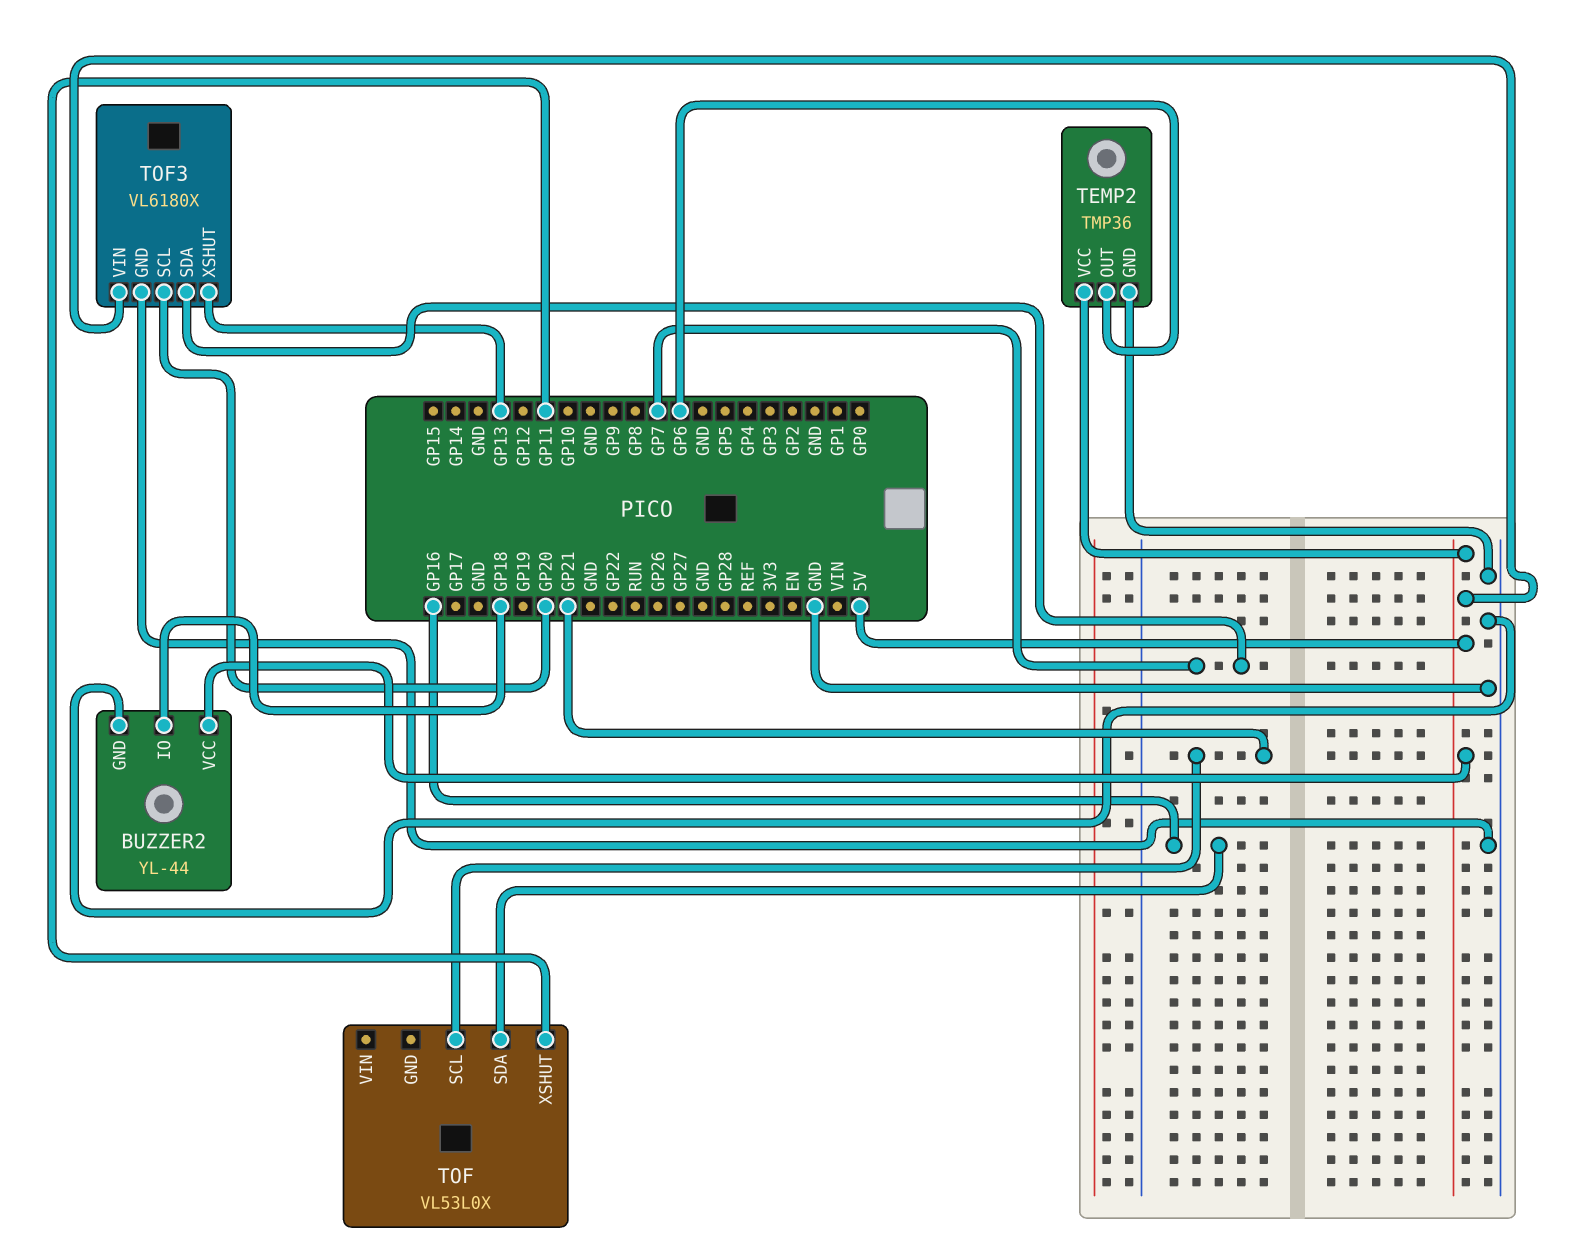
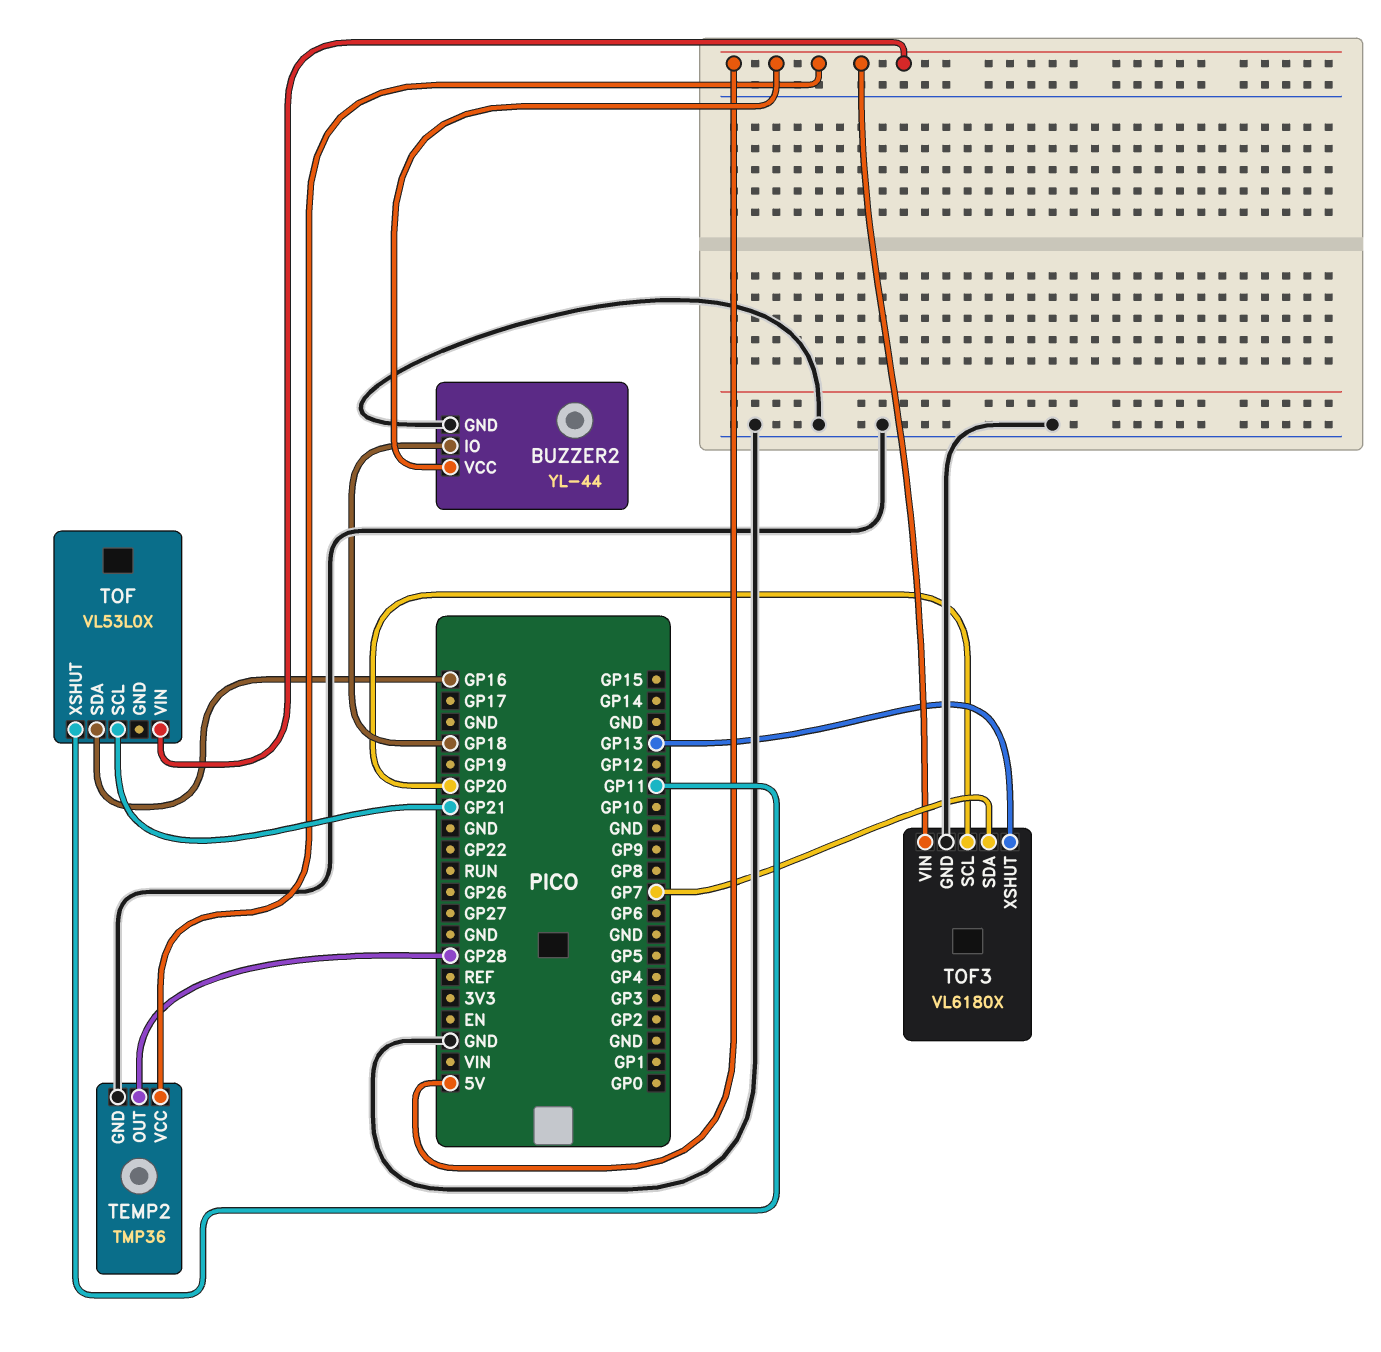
TEMP2 pin OUT: GP6 -> GP28
TOF pin VIN: none -> 5V

